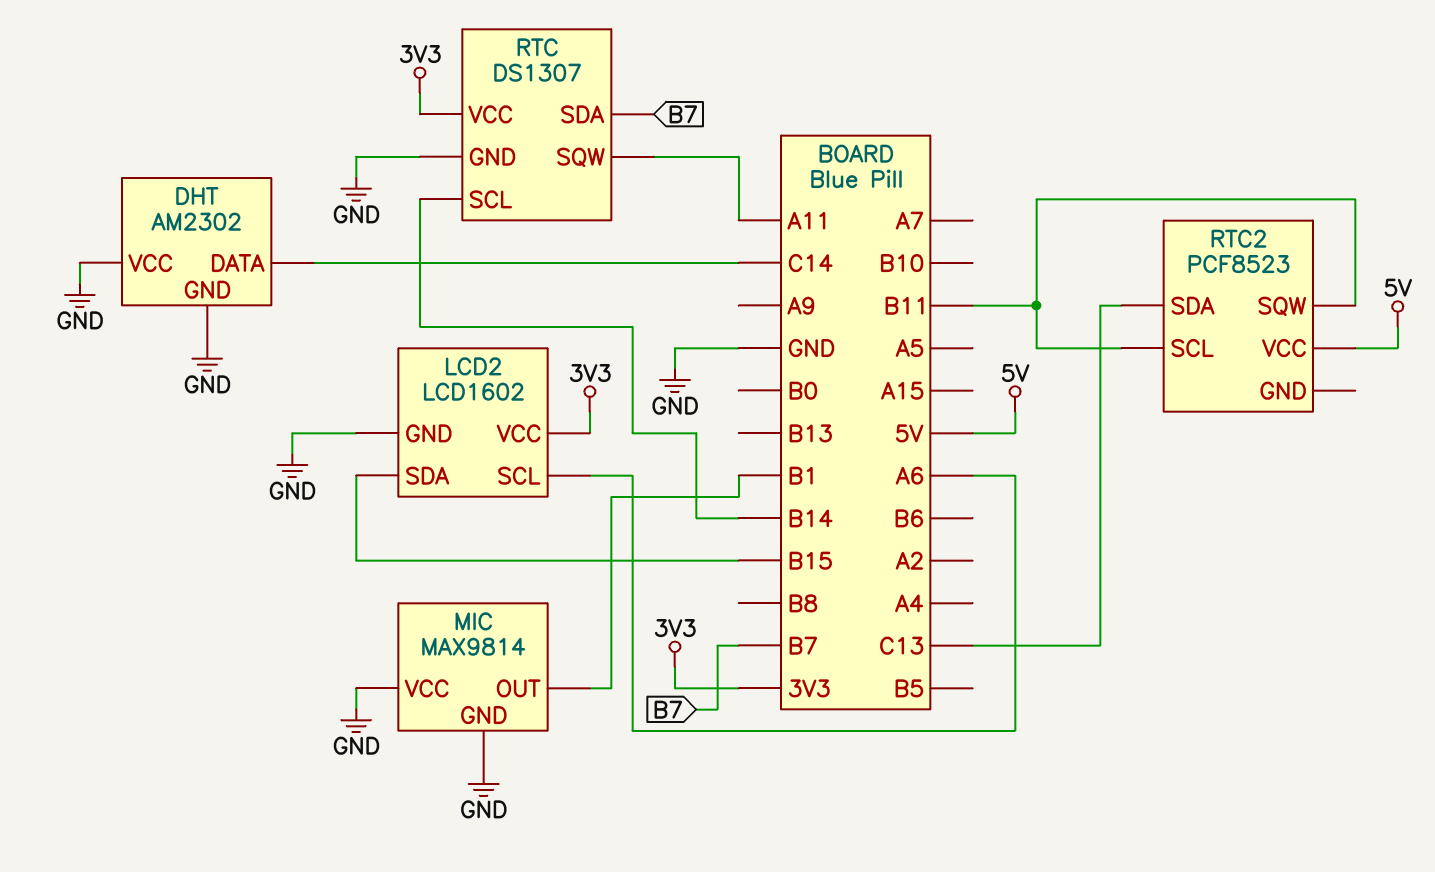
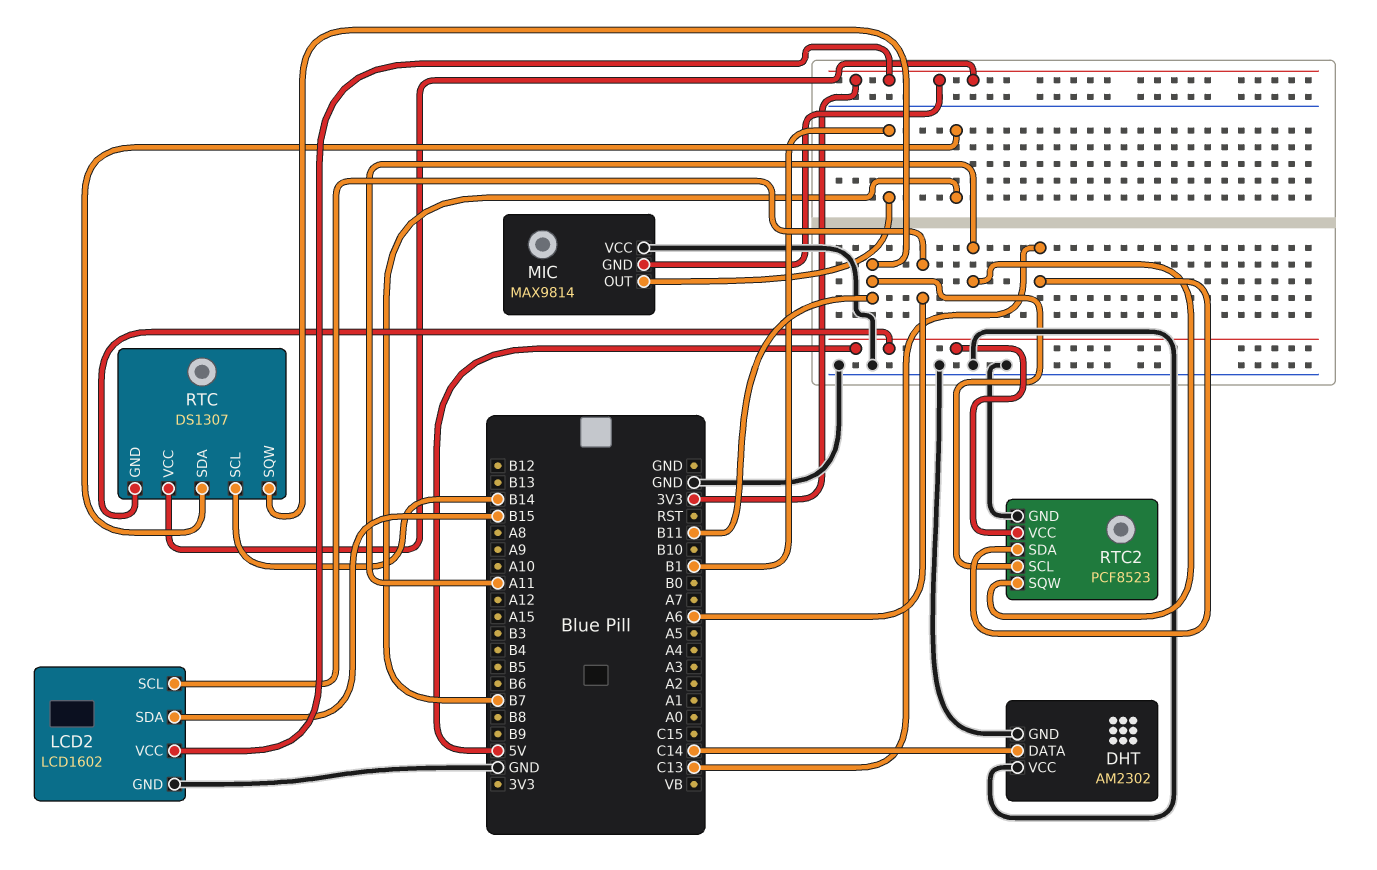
MIC pin GND: GND -> 3V3
RTC pin GND: GND -> 5V
RTC pin SQW: A11 -> B11
RTC2 pin GND: none -> GND
RTC2 pin SQW: B11 -> A11

